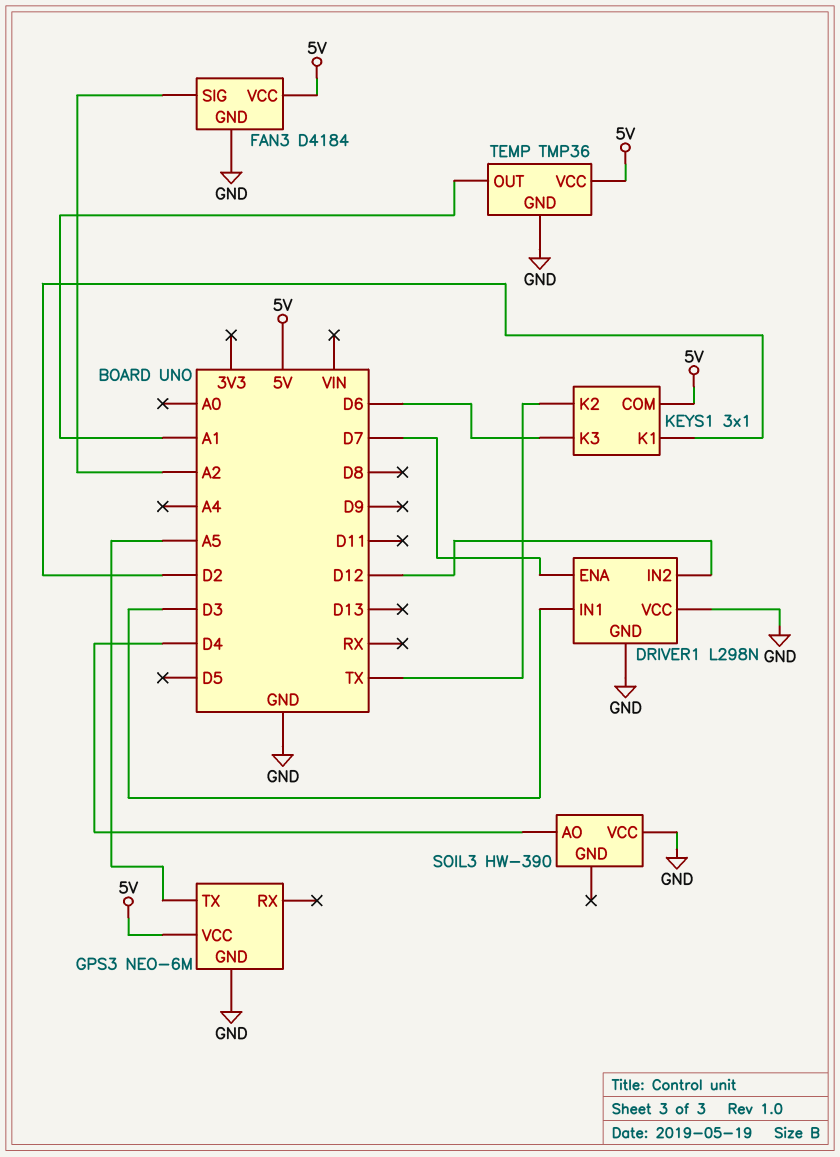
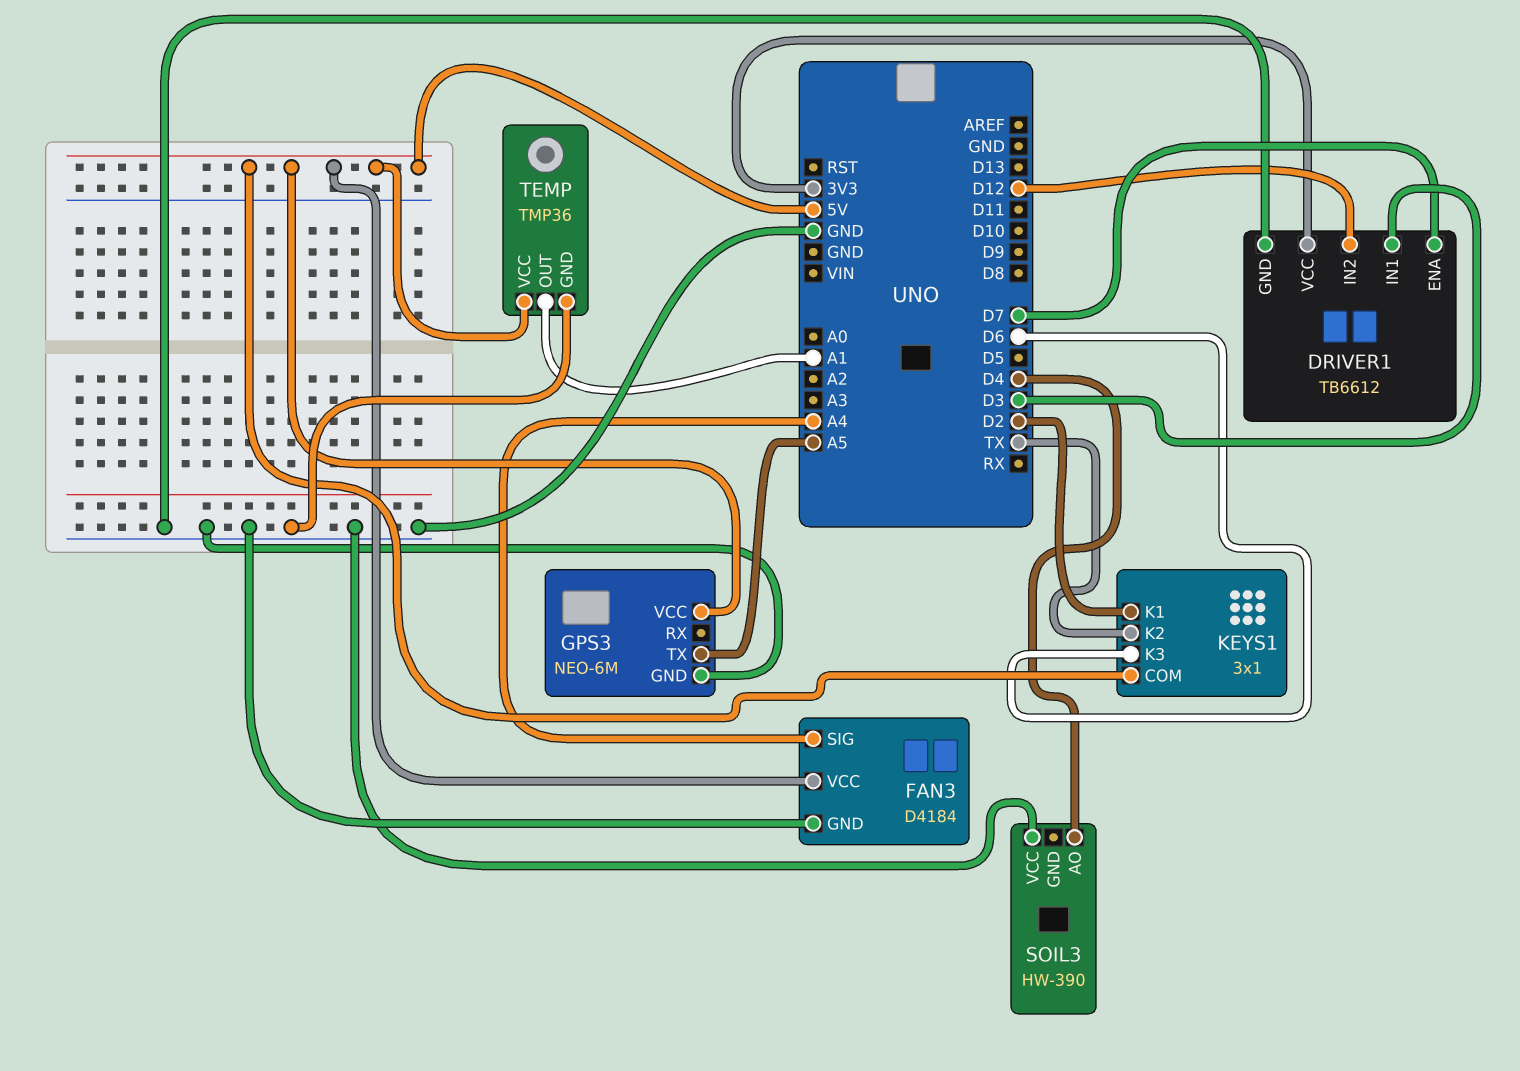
DRIVER1: L298N -> TB6612
DRIVER1 pin VCC: GND -> 3V3
FAN3 pin SIG: A2 -> A4

